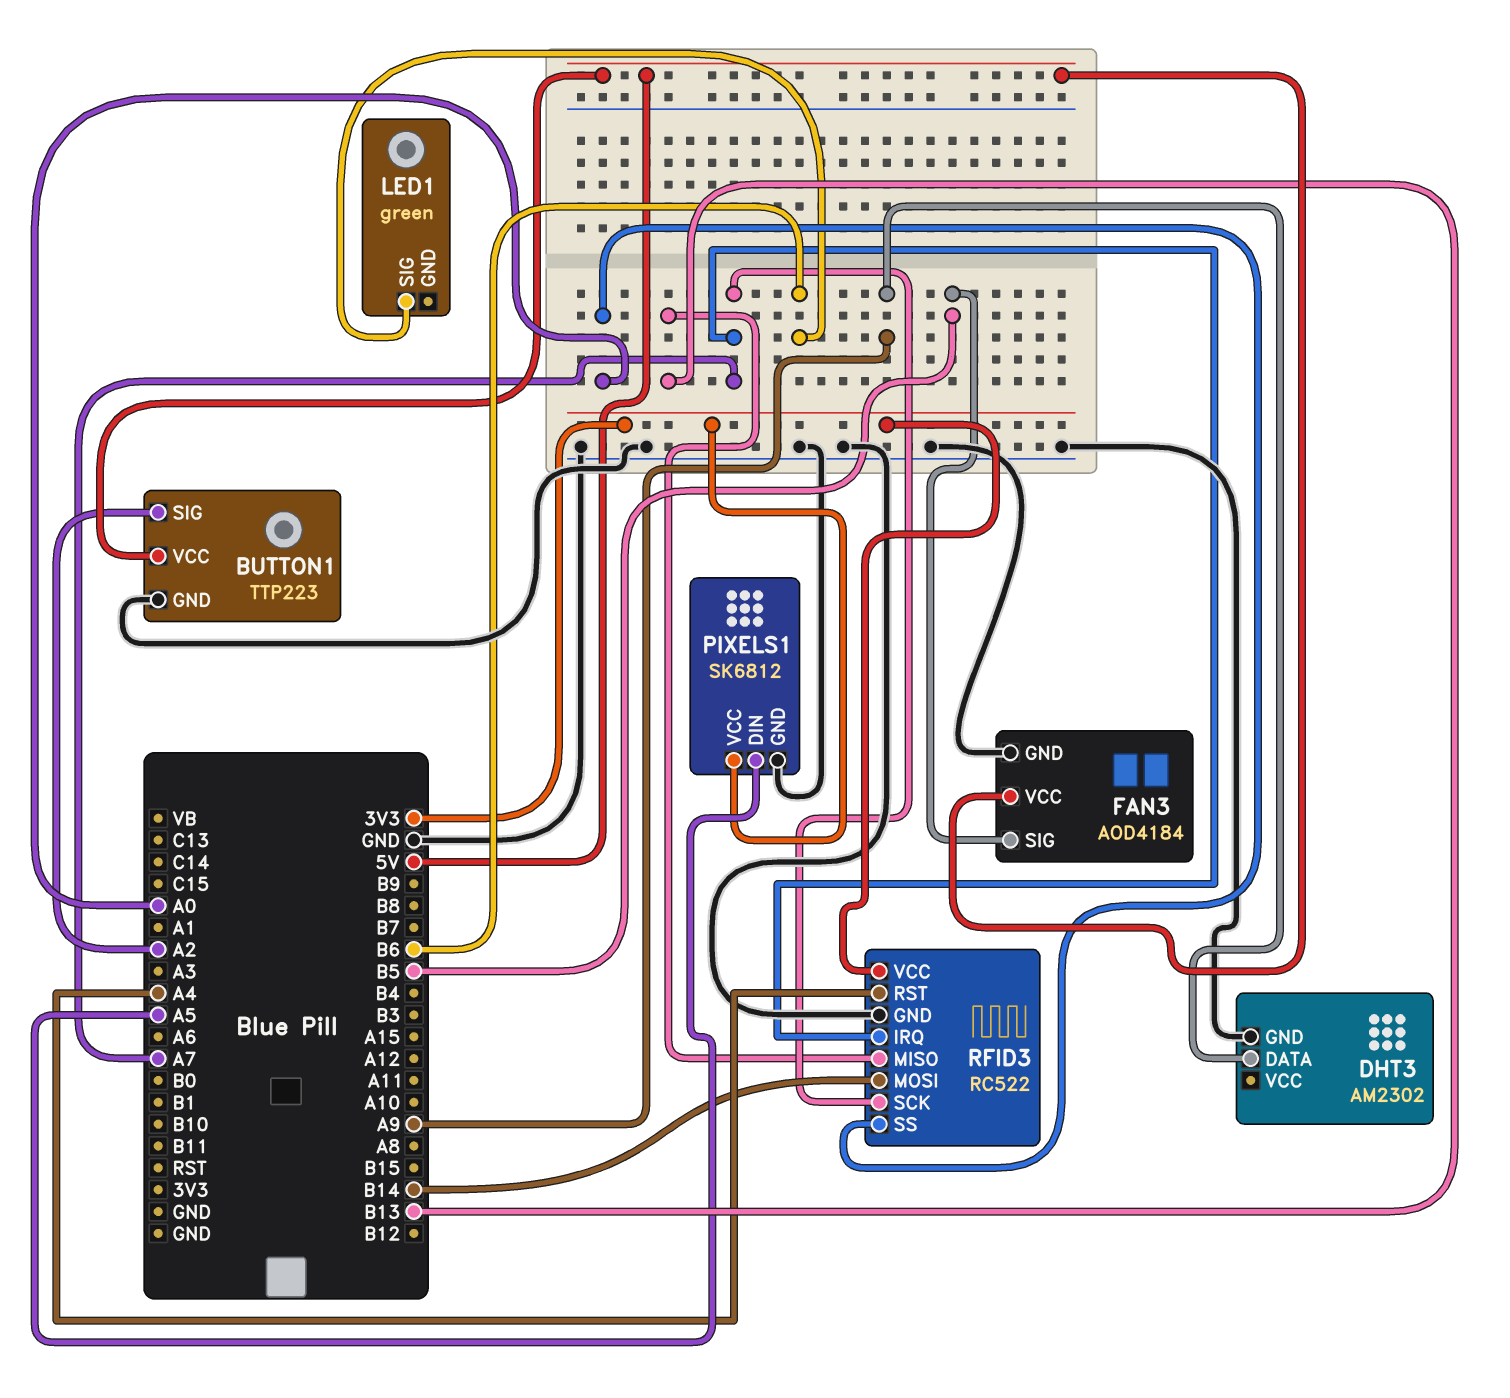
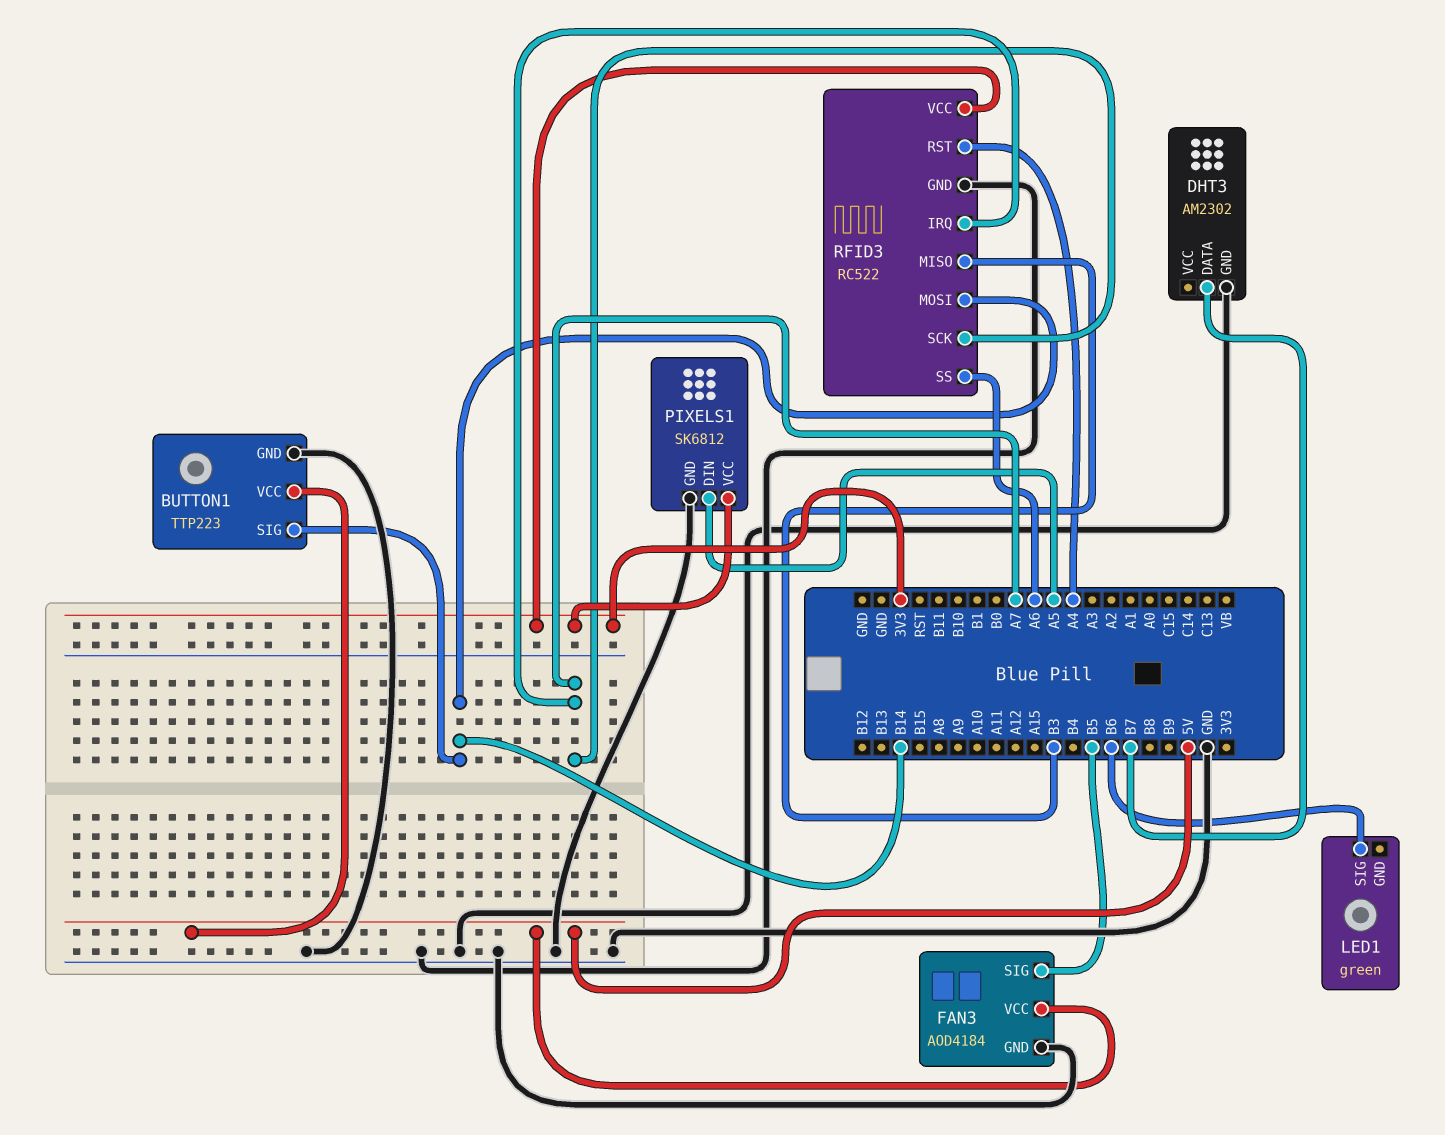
BUTTON1 pin SIG: A2 -> B14
DHT3 pin DATA: A9 -> B7
RFID3 pin MISO: B13 -> B3
RFID3 pin SS: A0 -> A6

